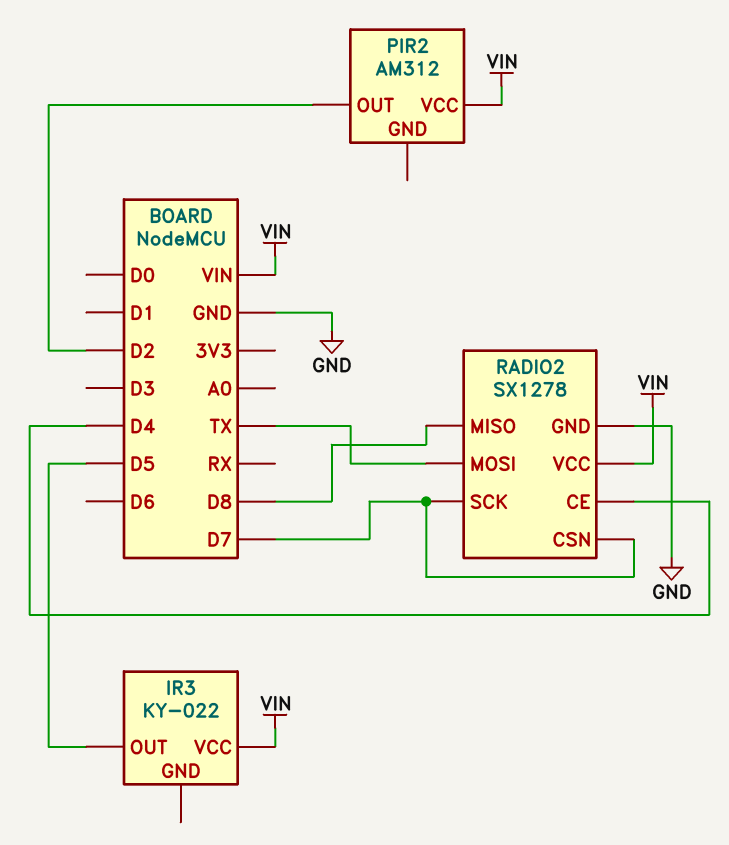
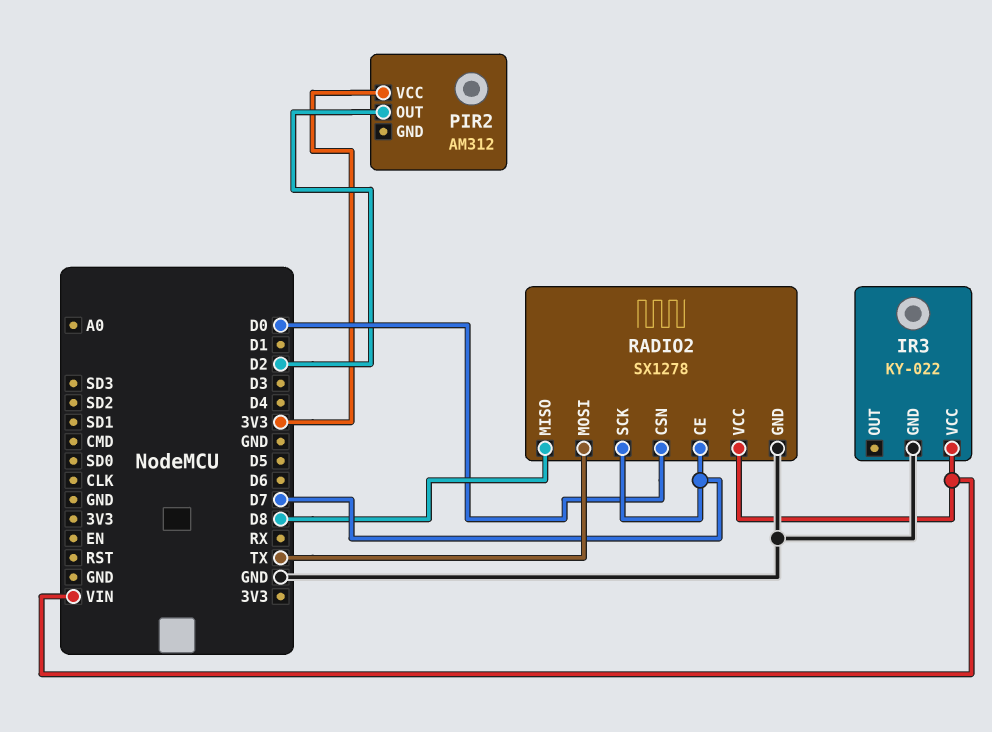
IR3 pin GND: none -> GND
IR3 pin OUT: D5 -> none
PIR2 pin VCC: VIN -> 3V3
RADIO2 pin CE: D4 -> D7
RADIO2 pin CSN: D7 -> D0

